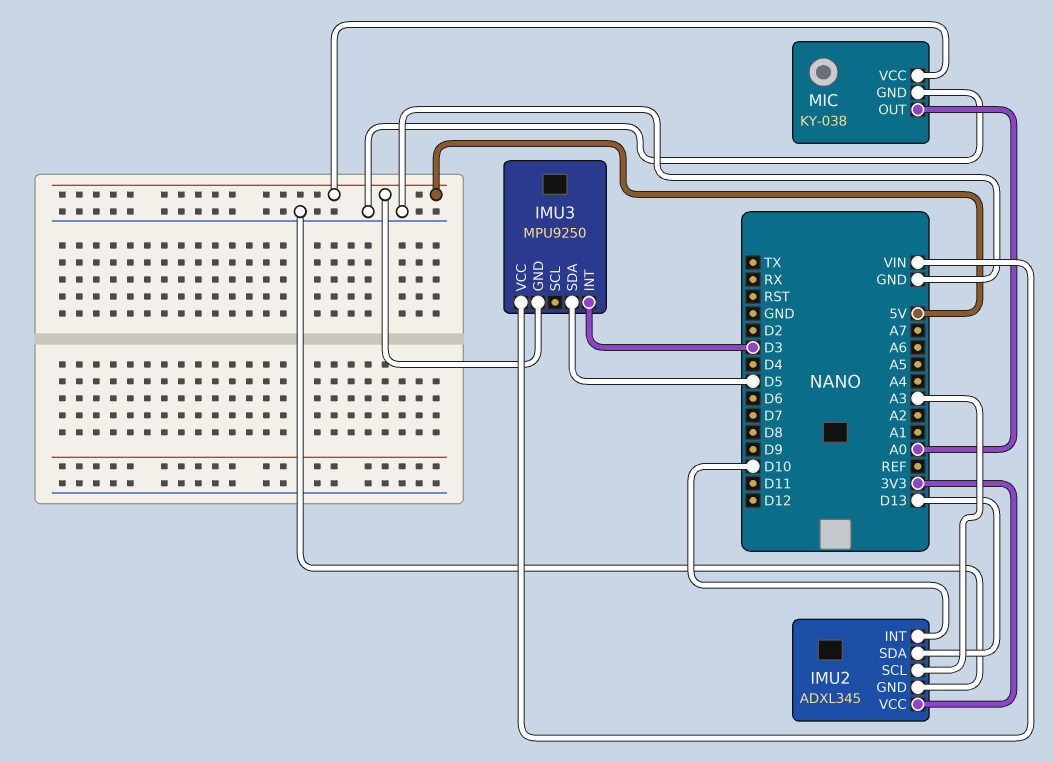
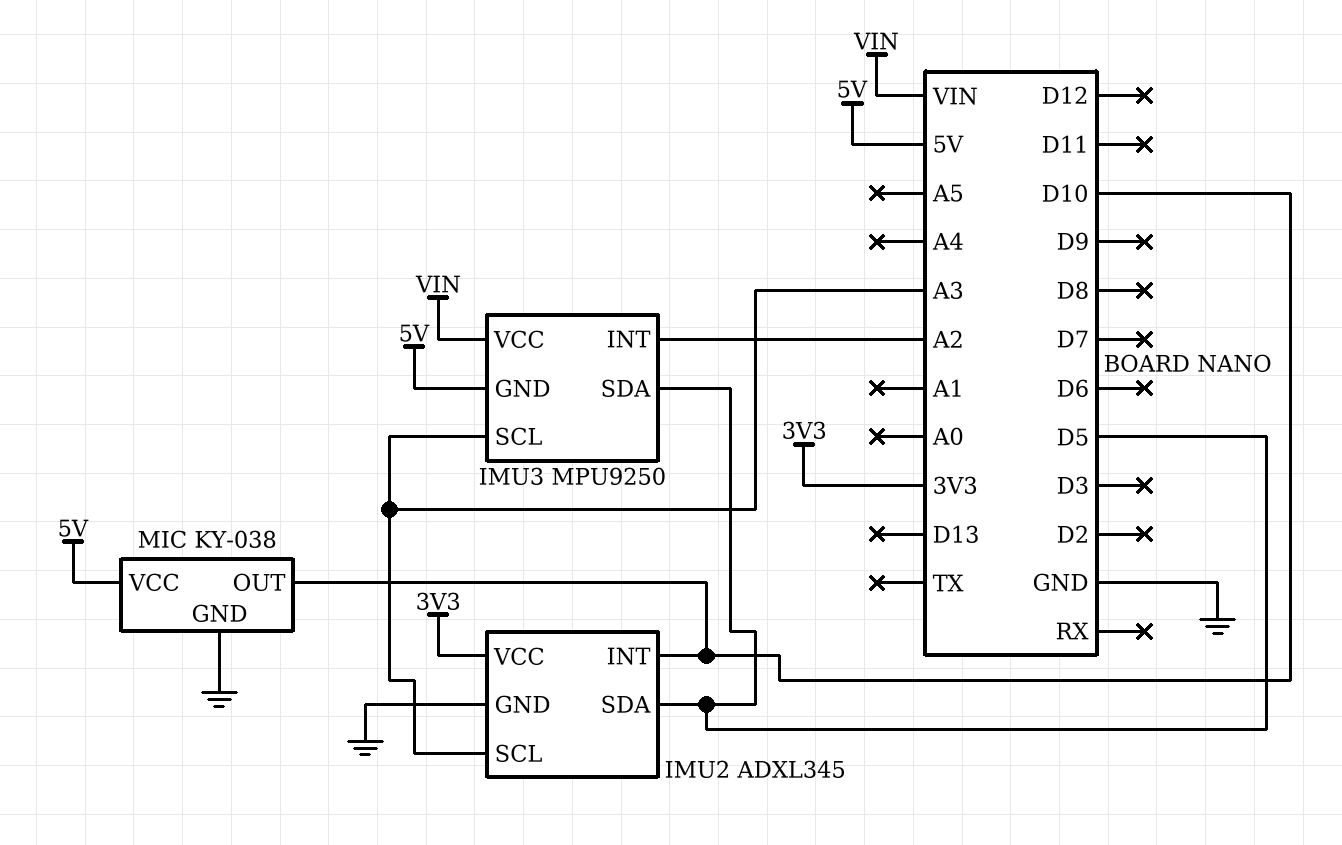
IMU2 pin SDA: D13 -> D5
IMU3 pin INT: D3 -> A2
IMU3 pin SCL: none -> A3
MIC pin OUT: A0 -> D10

